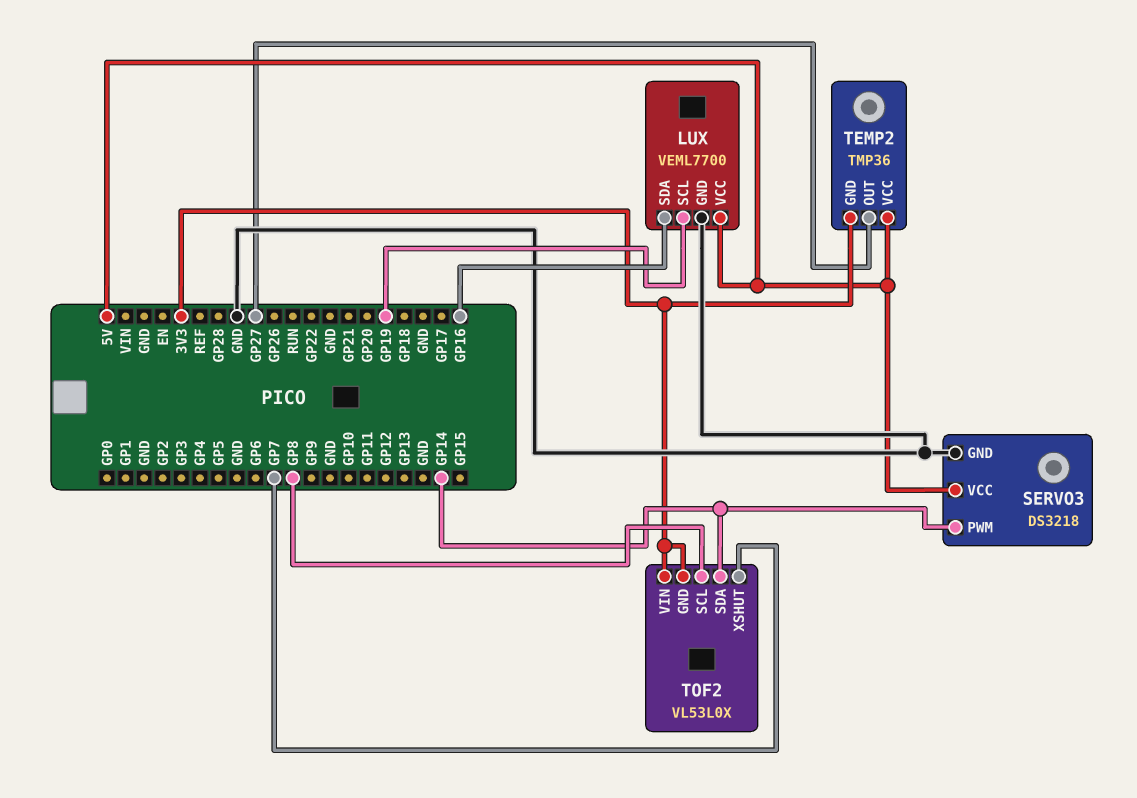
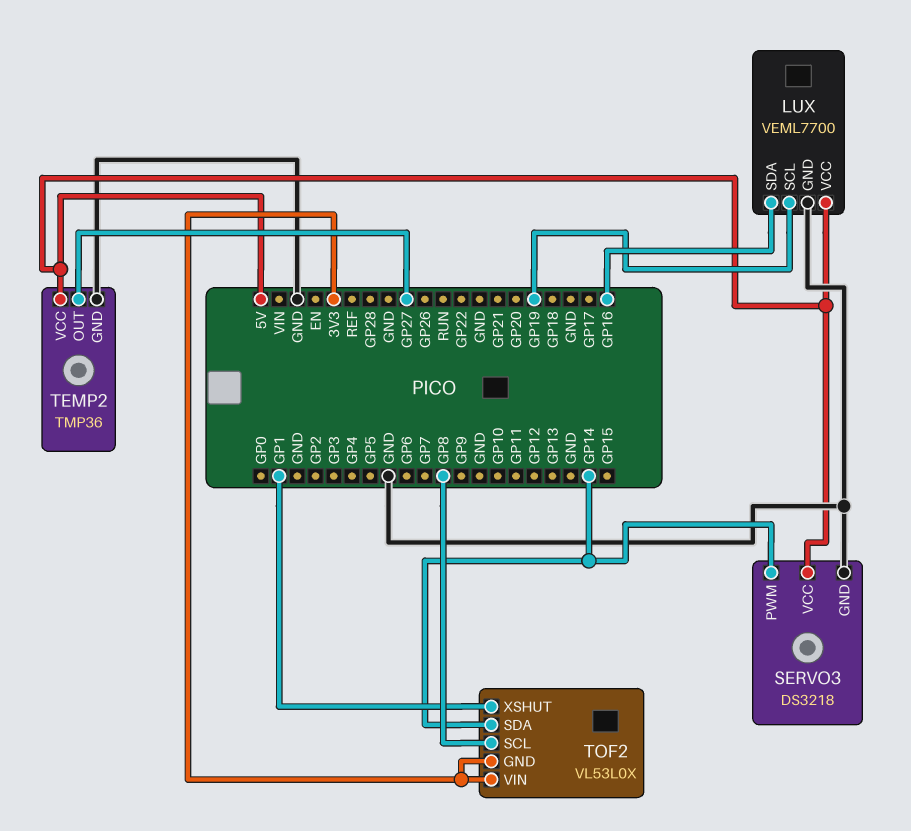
TEMP2 pin GND: 3V3 -> GND
TOF2 pin XSHUT: GP7 -> GP1

